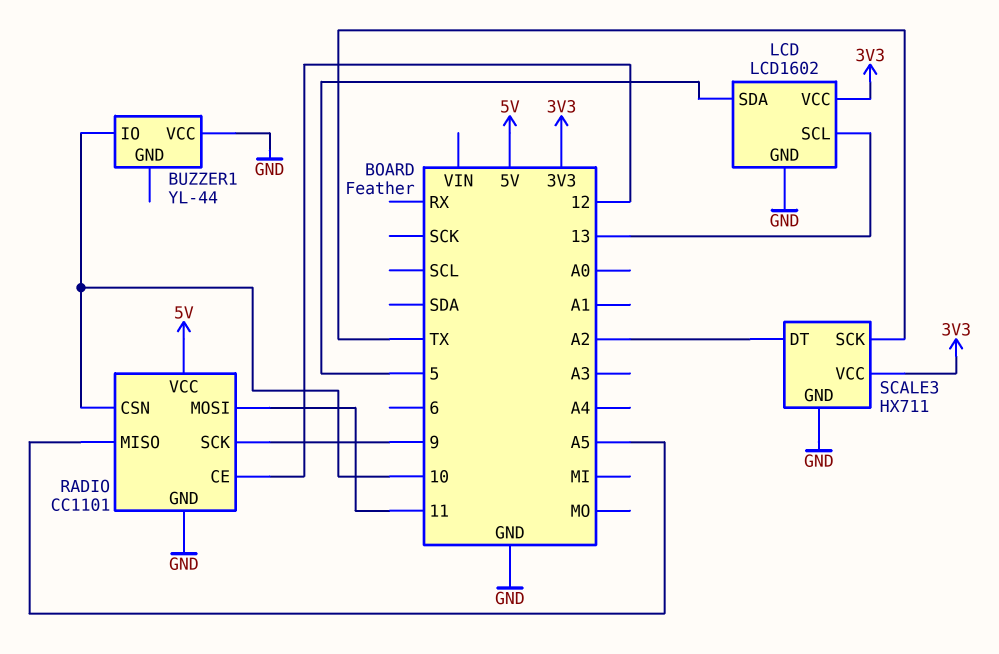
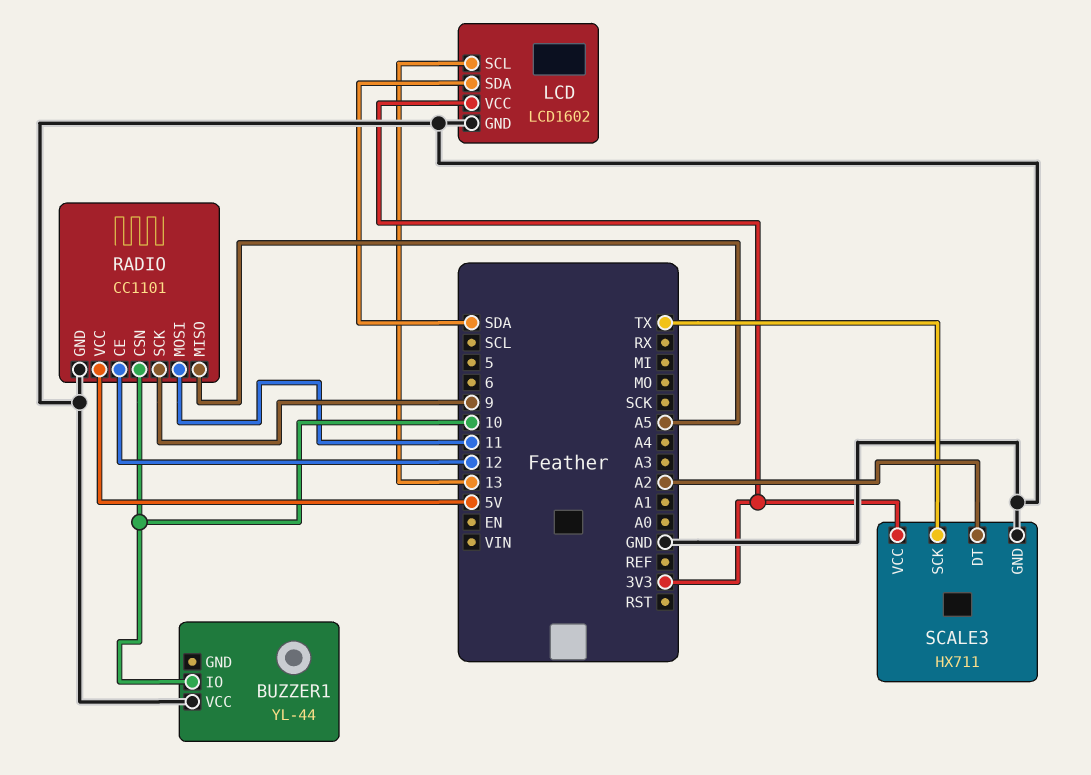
LCD pin SDA: 5 -> SDA

